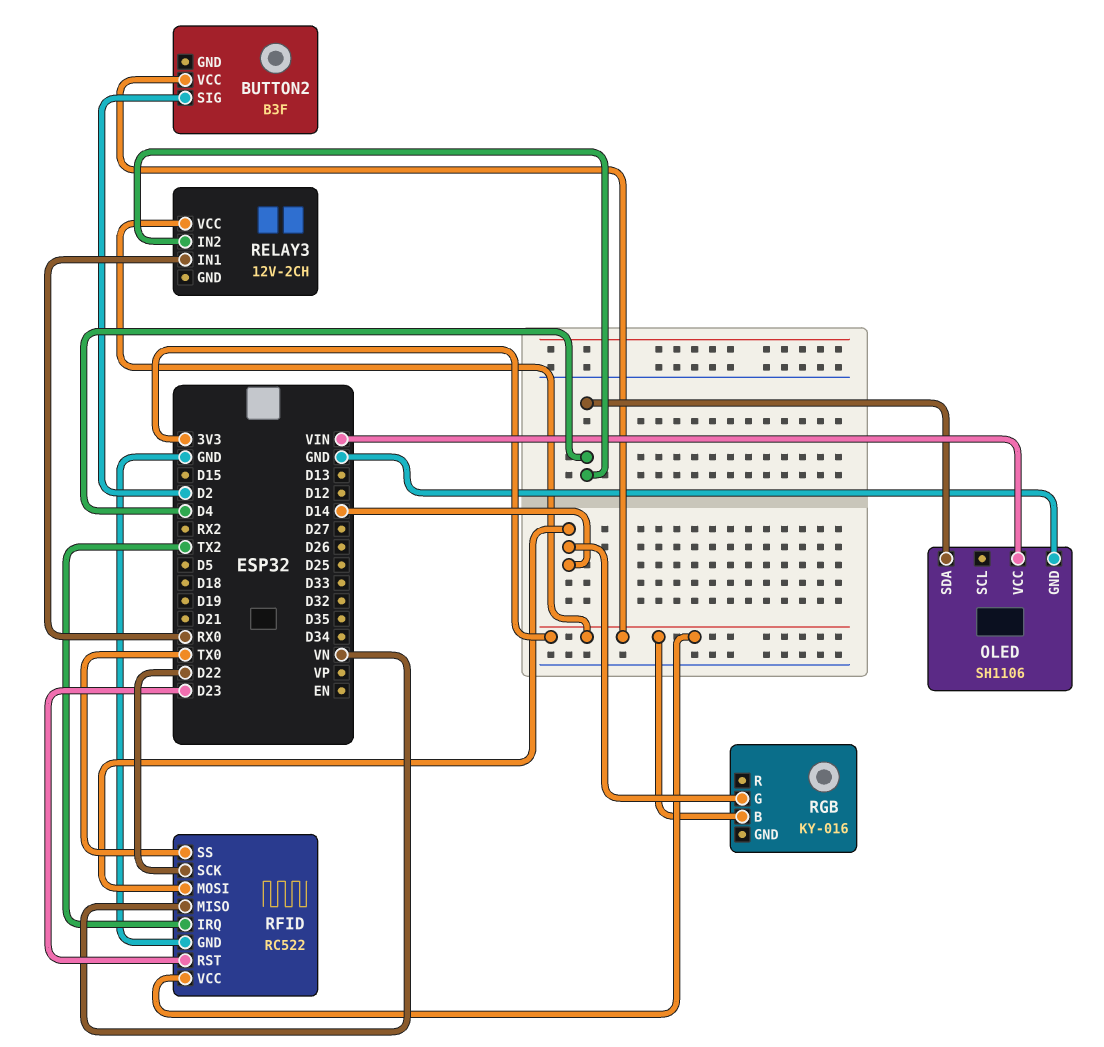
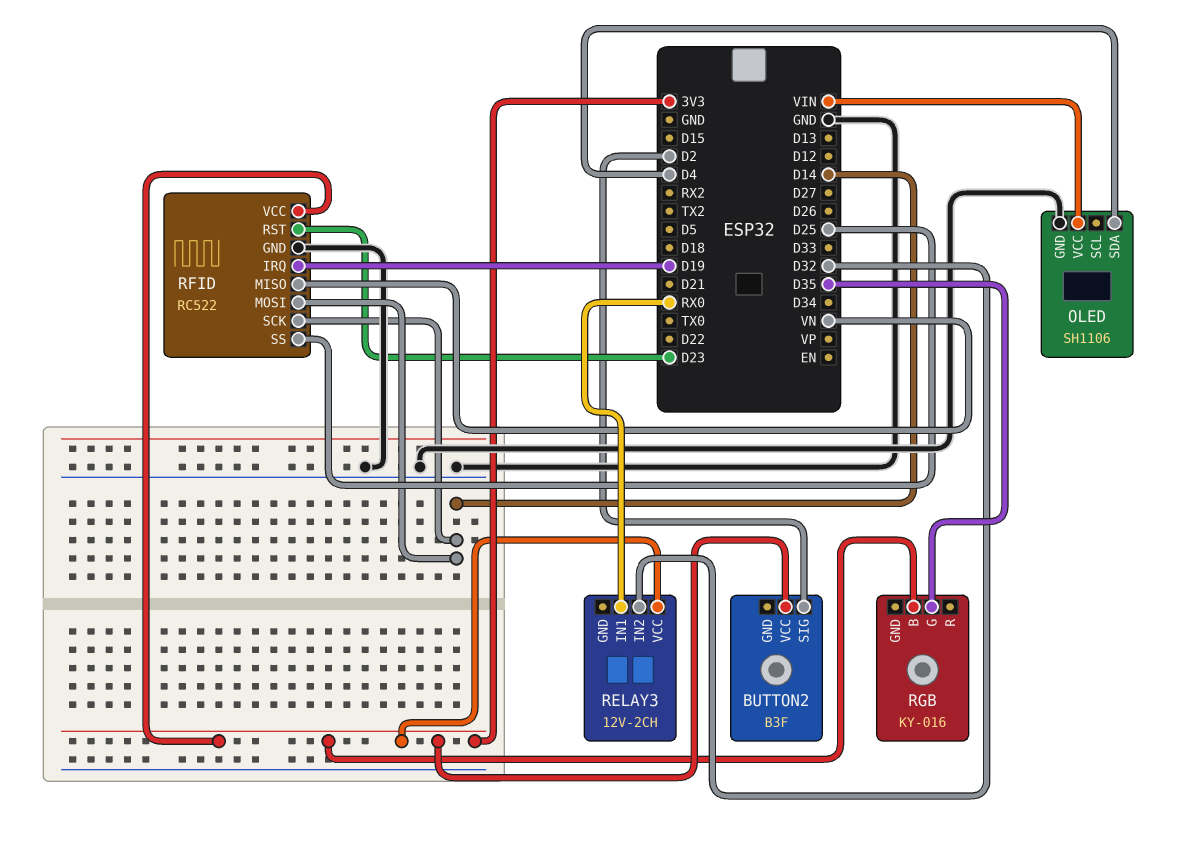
RELAY3 pin IN2: D4 -> D32
RFID pin IRQ: TX2 -> D19
RFID pin SCK: D22 -> D14
RFID pin SS: TX0 -> D25
RGB pin G: D14 -> D35

